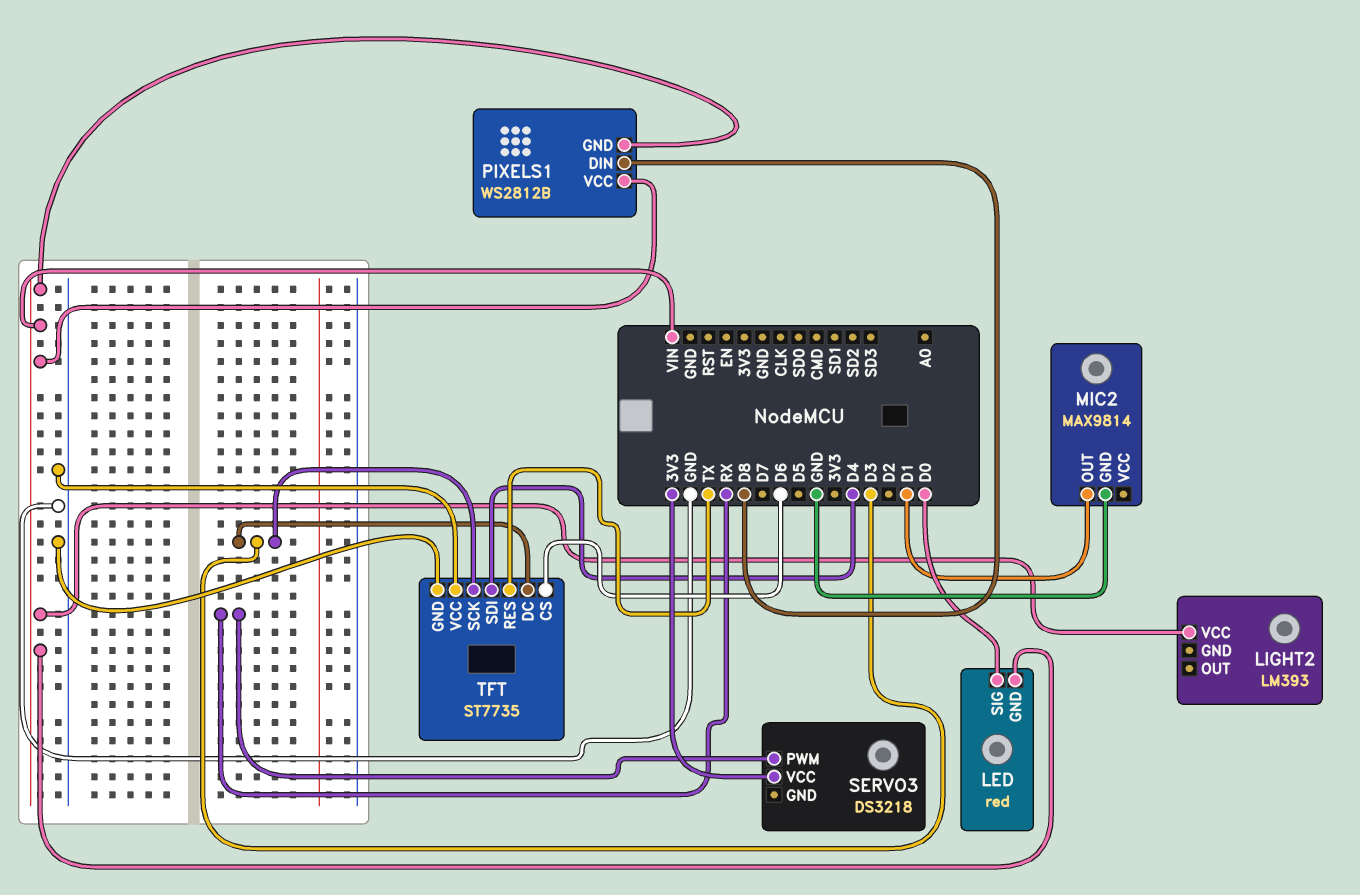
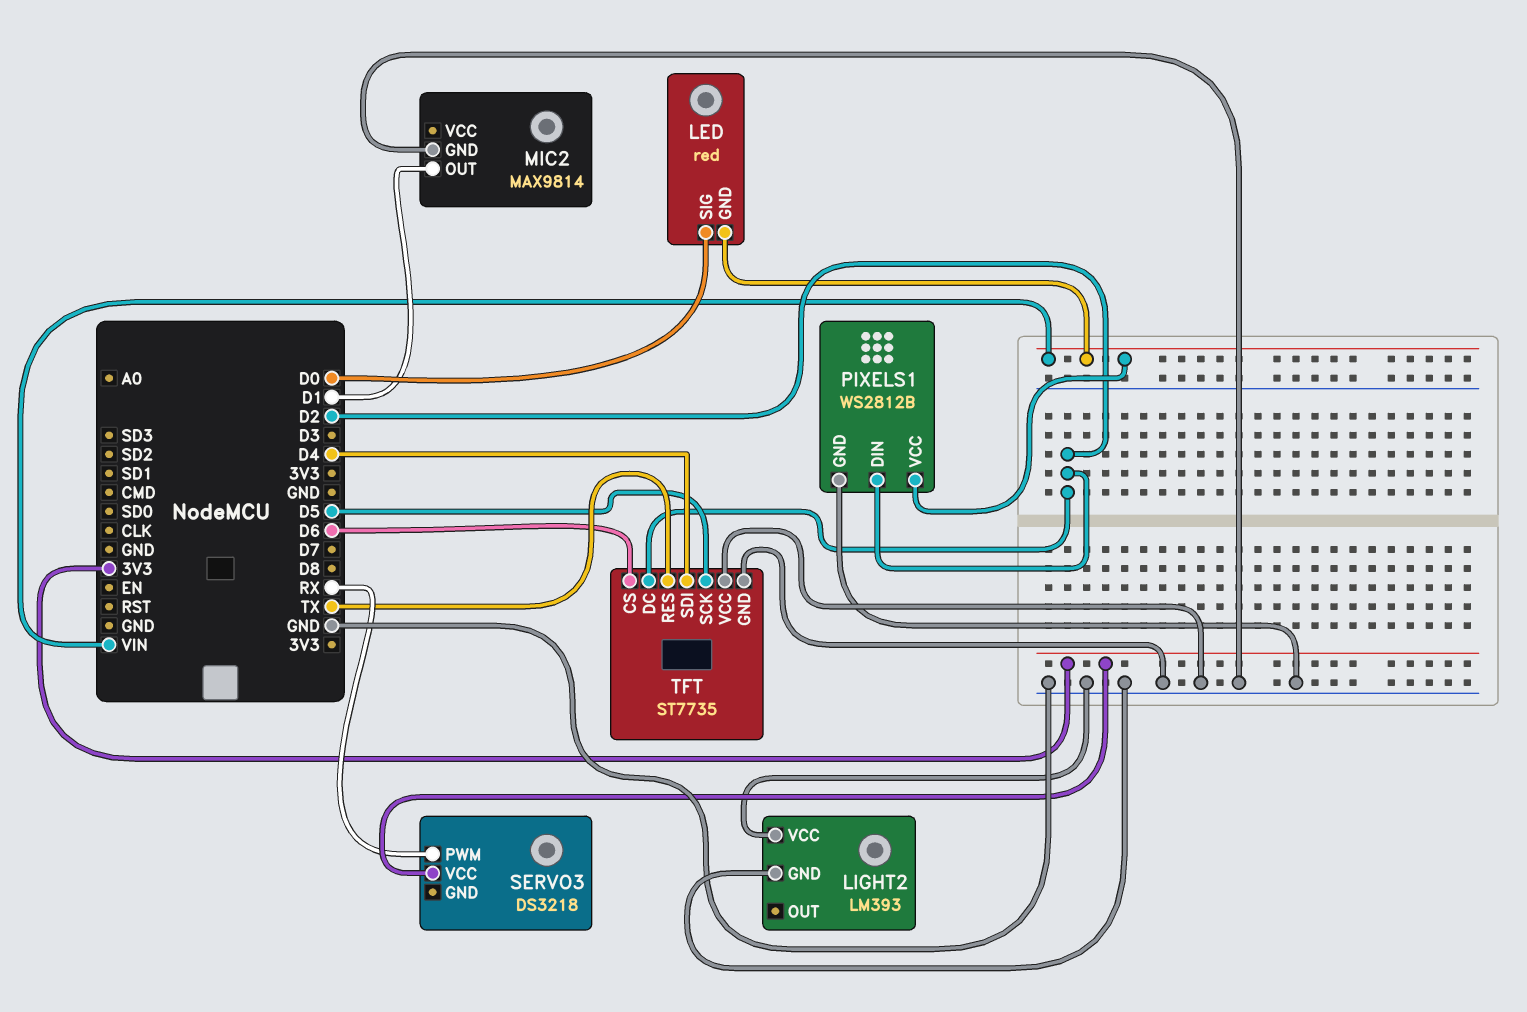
LIGHT2 pin GND: none -> GND
LIGHT2 pin VCC: VIN -> GND
PIXELS1 pin DIN: D8 -> D2
PIXELS1 pin GND: VIN -> GND
TFT pin DC: D3 -> D2
TFT pin SCK: D3 -> D5

